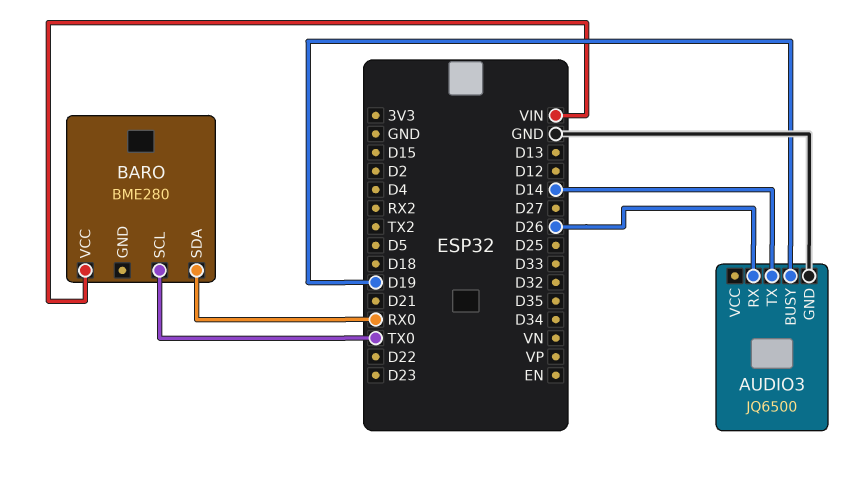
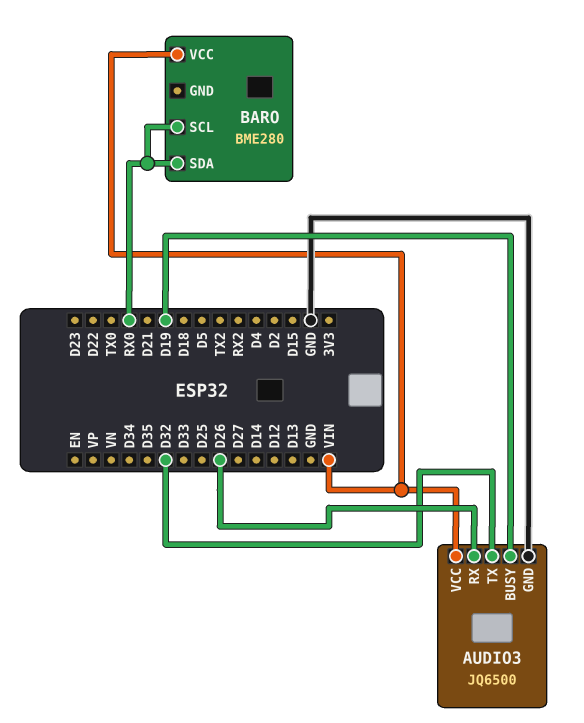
AUDIO3 pin TX: D14 -> D32
AUDIO3 pin VCC: none -> VIN
BARO pin SCL: TX0 -> RX0

